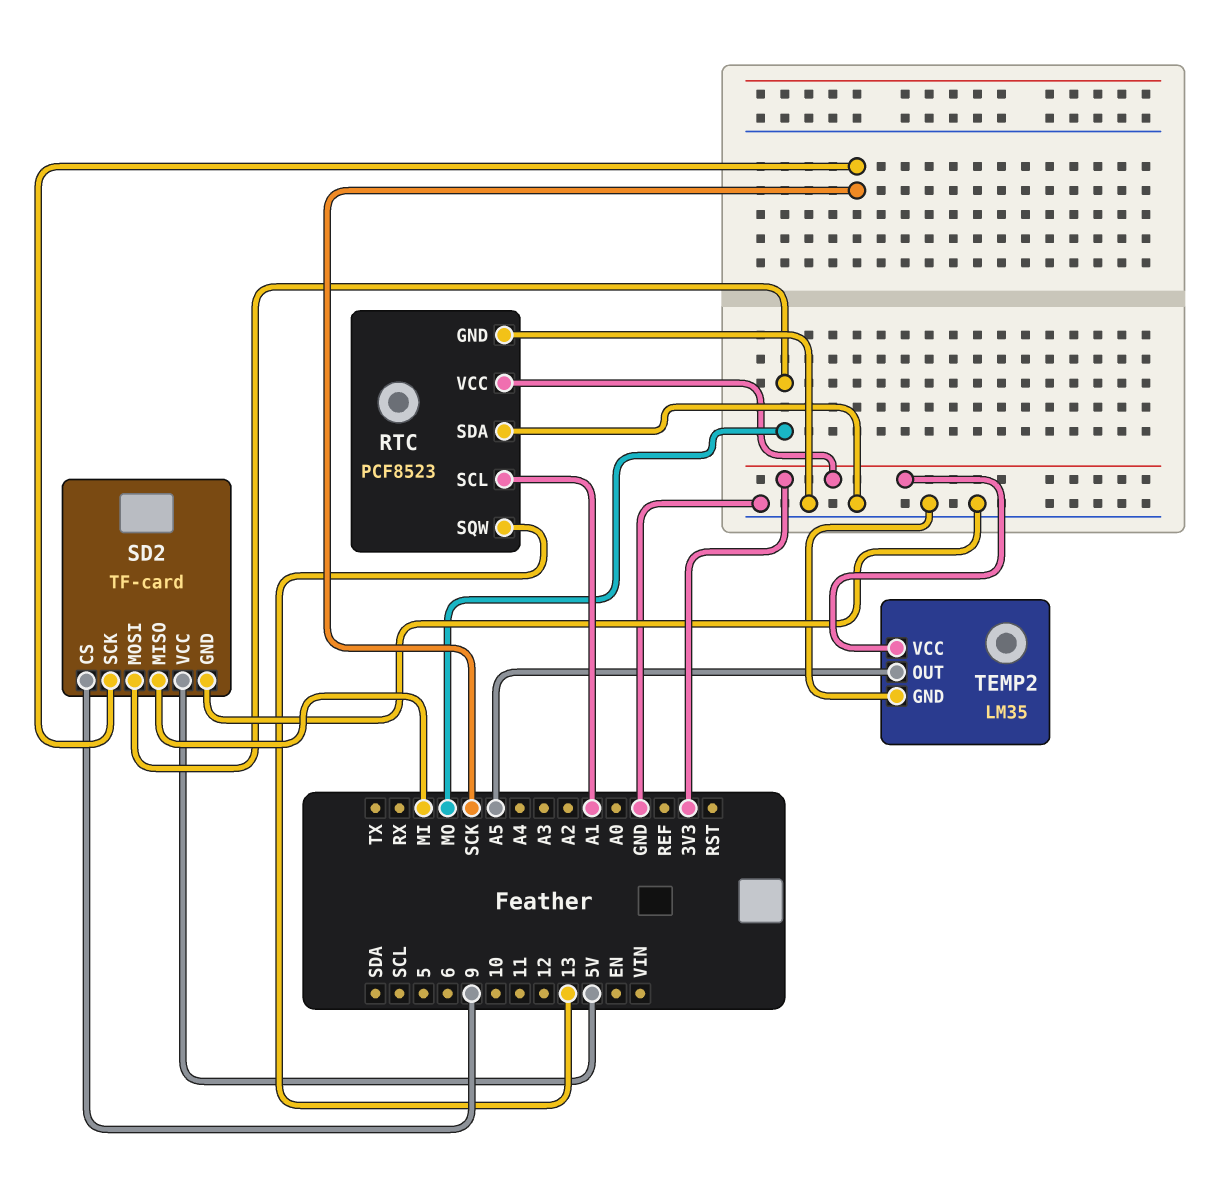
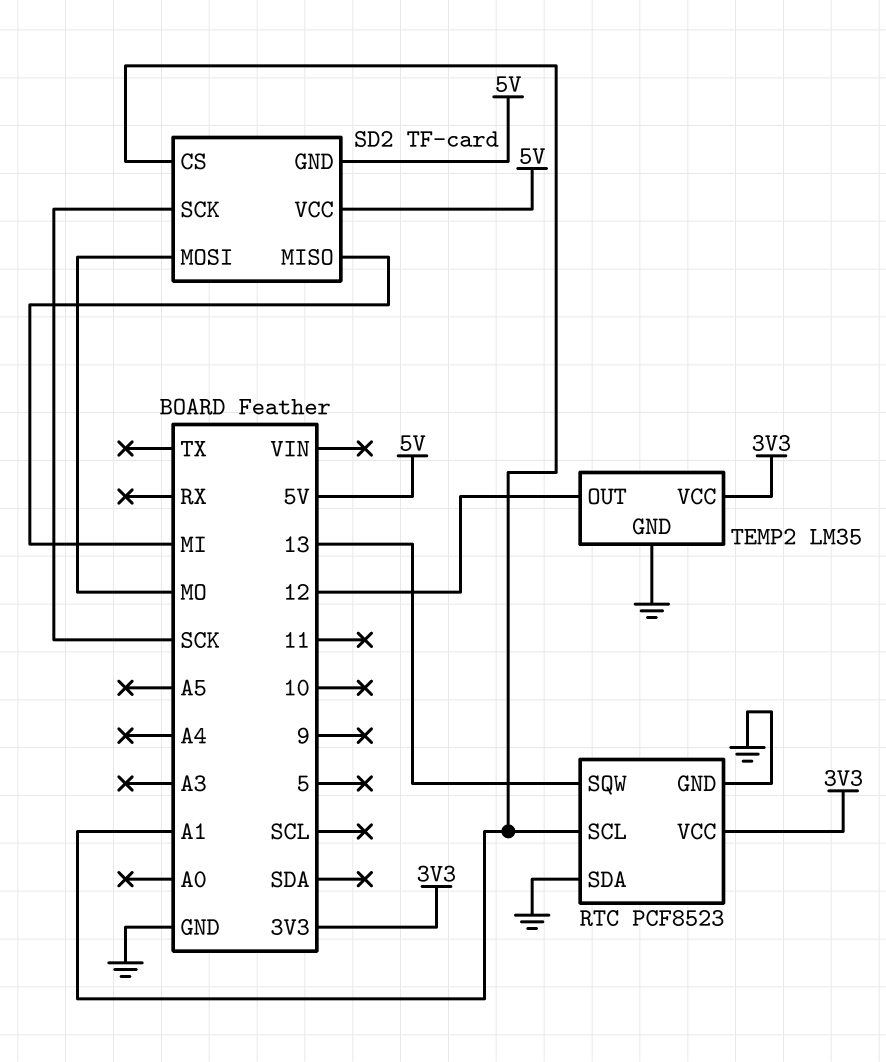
SD2 pin CS: 9 -> A1
SD2 pin GND: GND -> 5V
TEMP2 pin OUT: A5 -> 12

